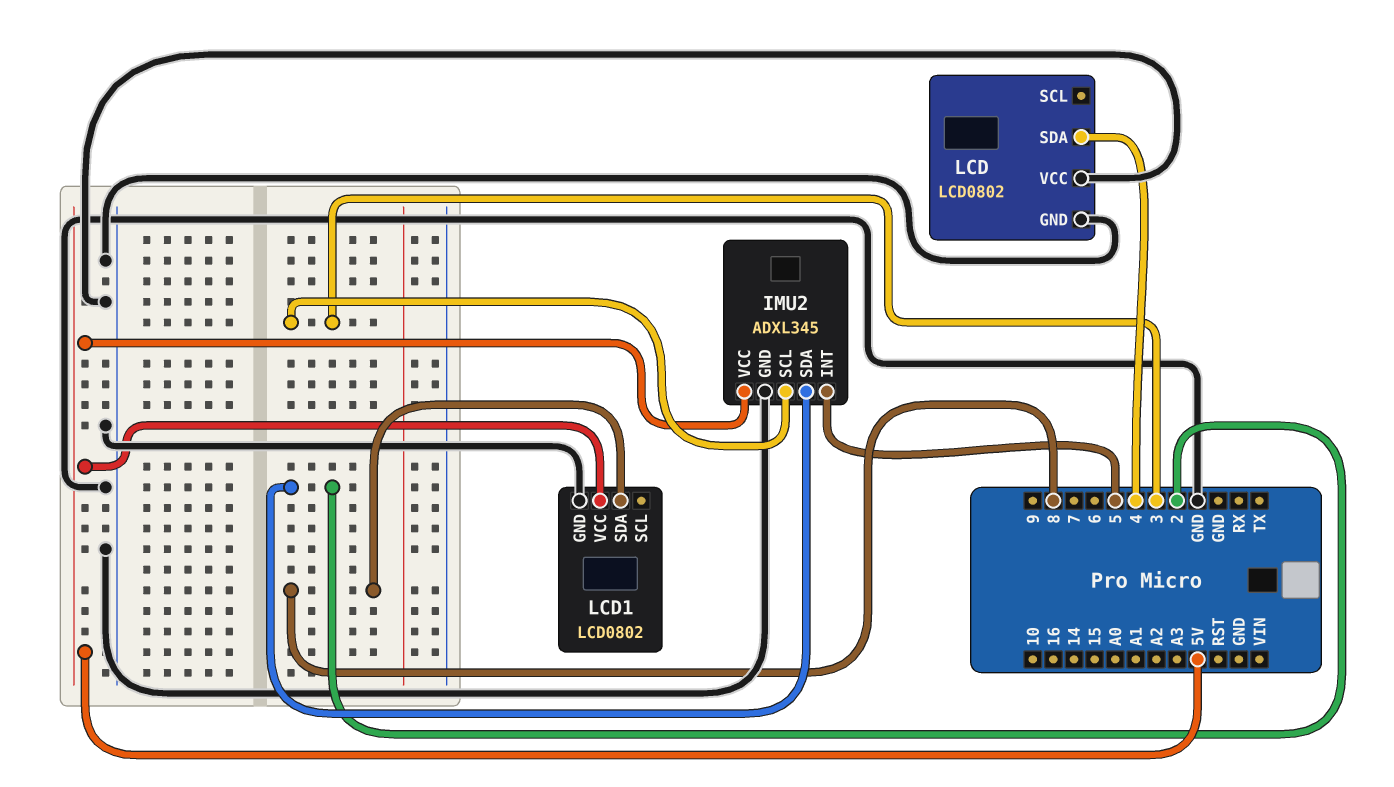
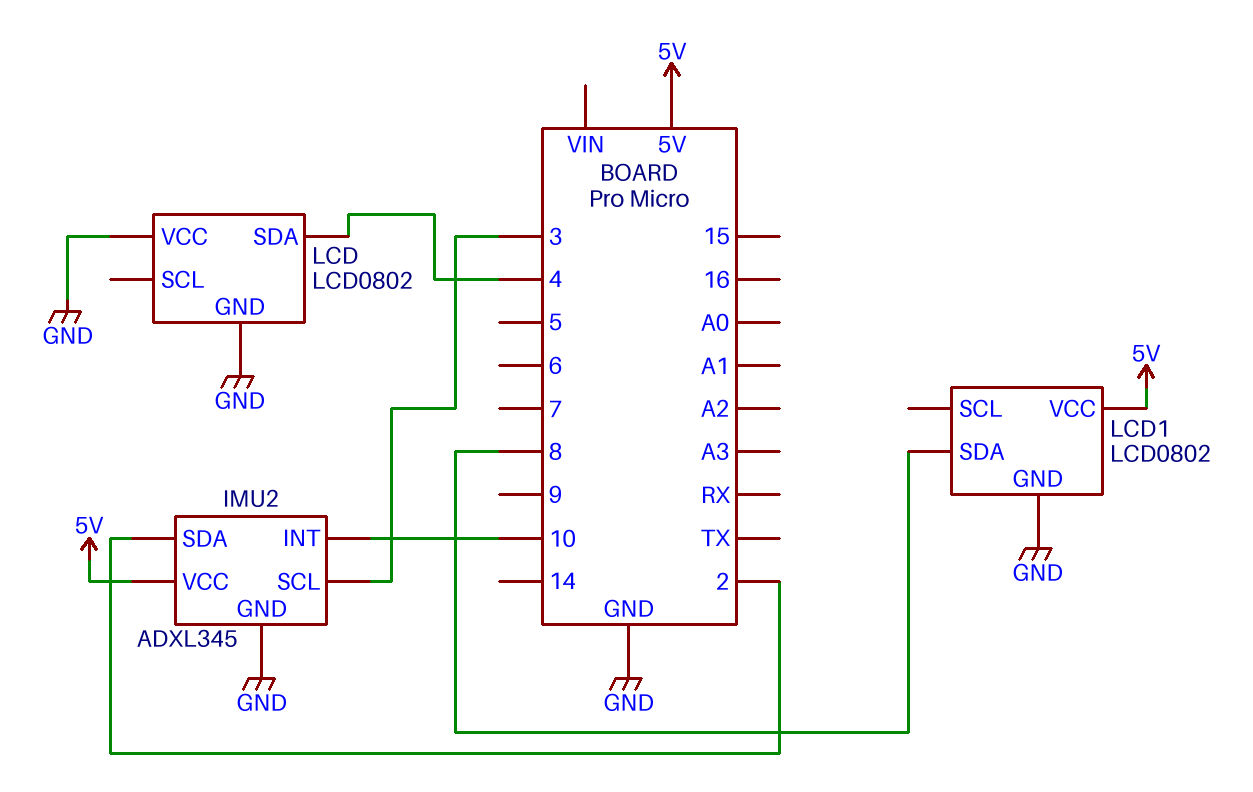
IMU2 pin INT: 5 -> 10

